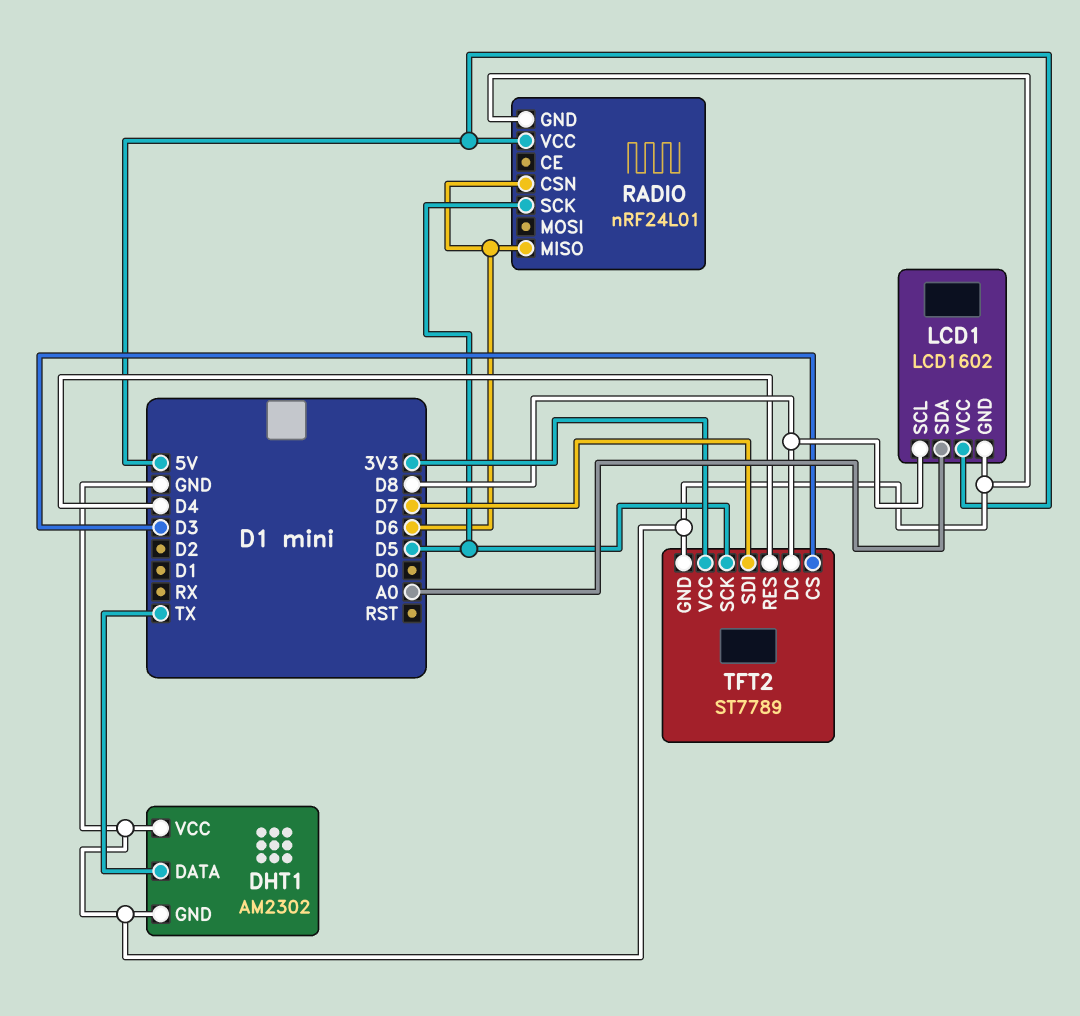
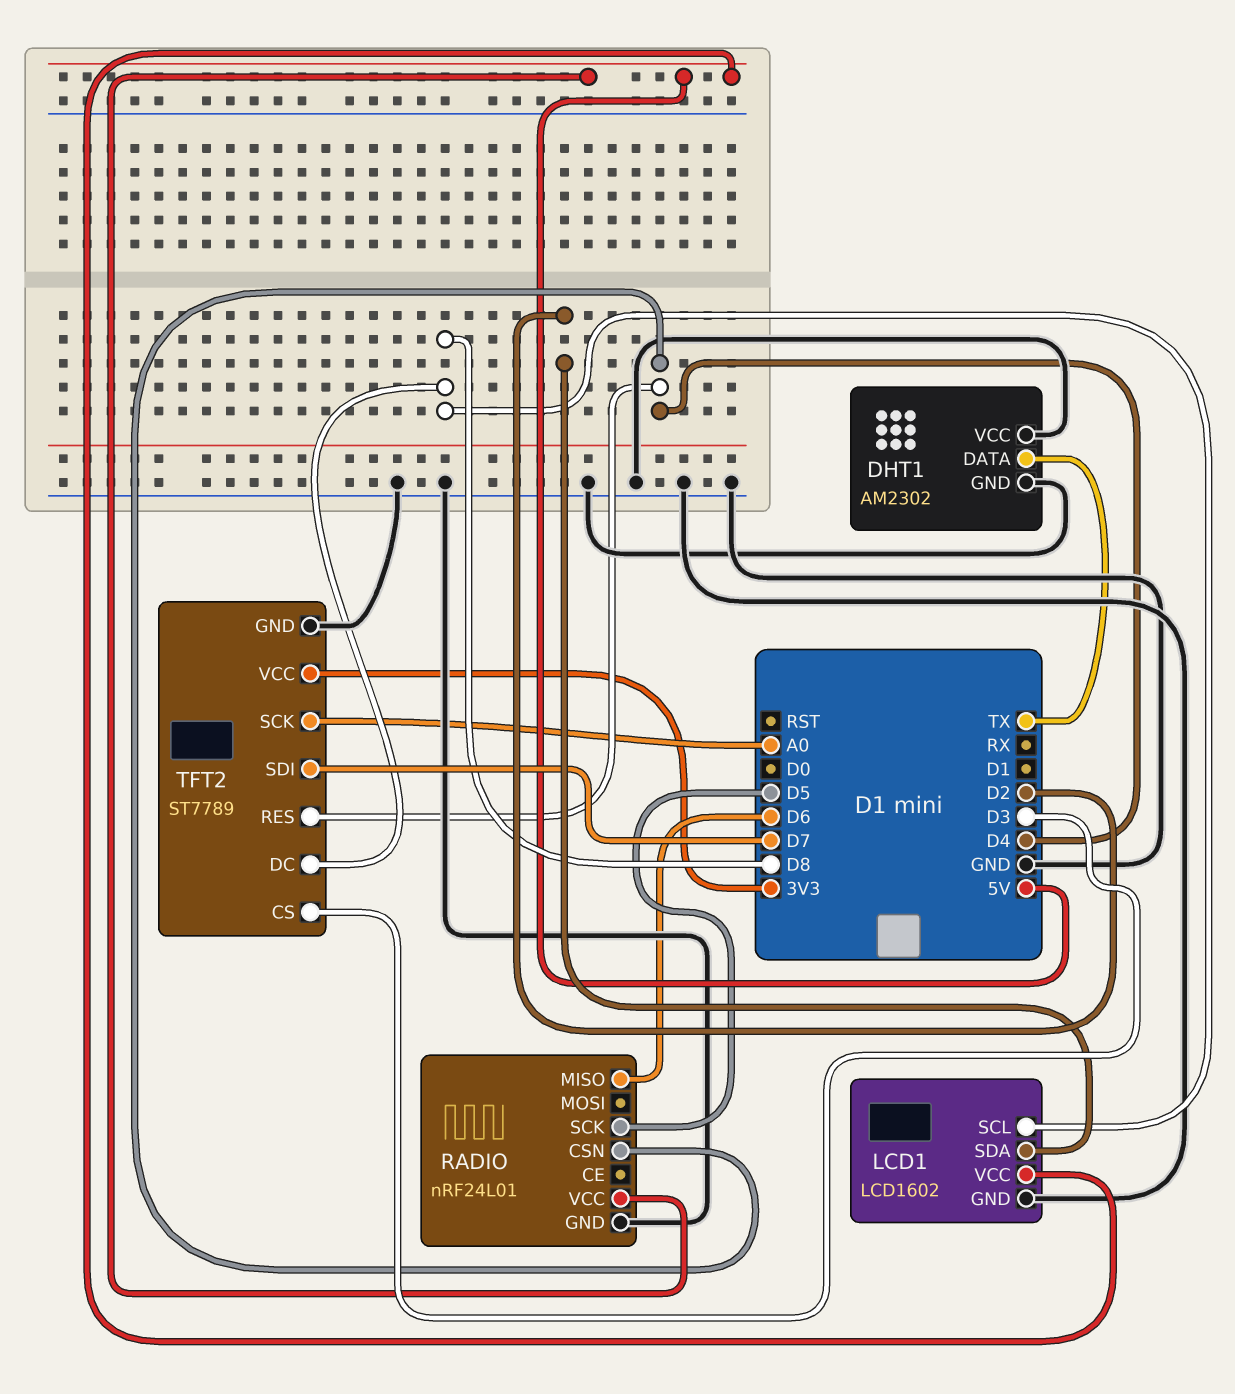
LCD1 pin SDA: A0 -> D2
RADIO pin CSN: D6 -> D4
TFT2 pin SCK: D5 -> A0

